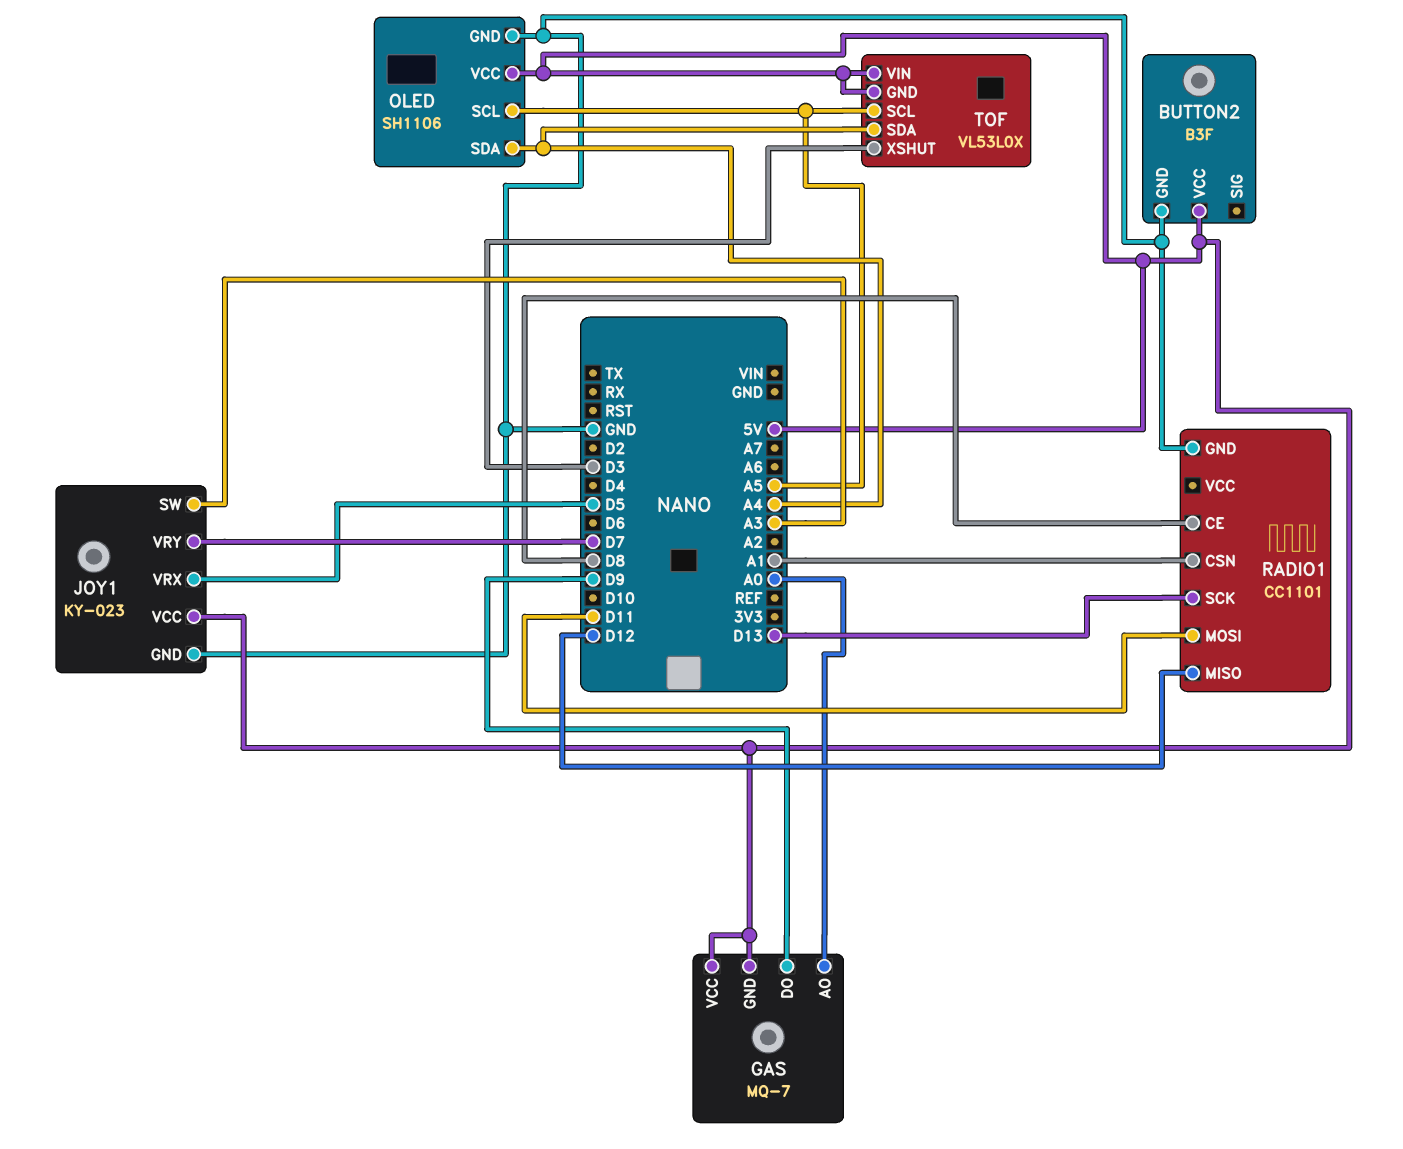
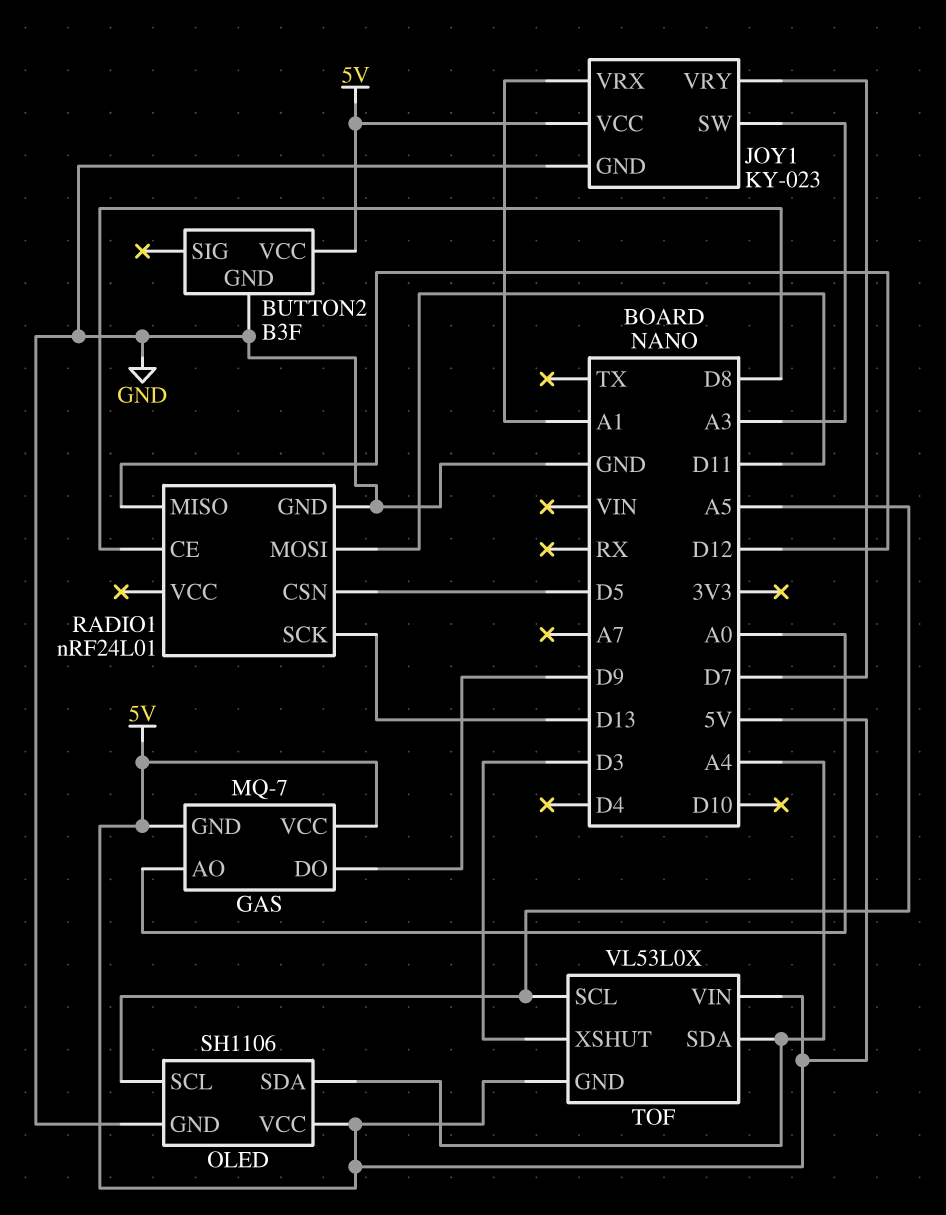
JOY1 pin VRX: D5 -> A1
RADIO1: CC1101 -> nRF24L01
RADIO1 pin CSN: A1 -> D5

